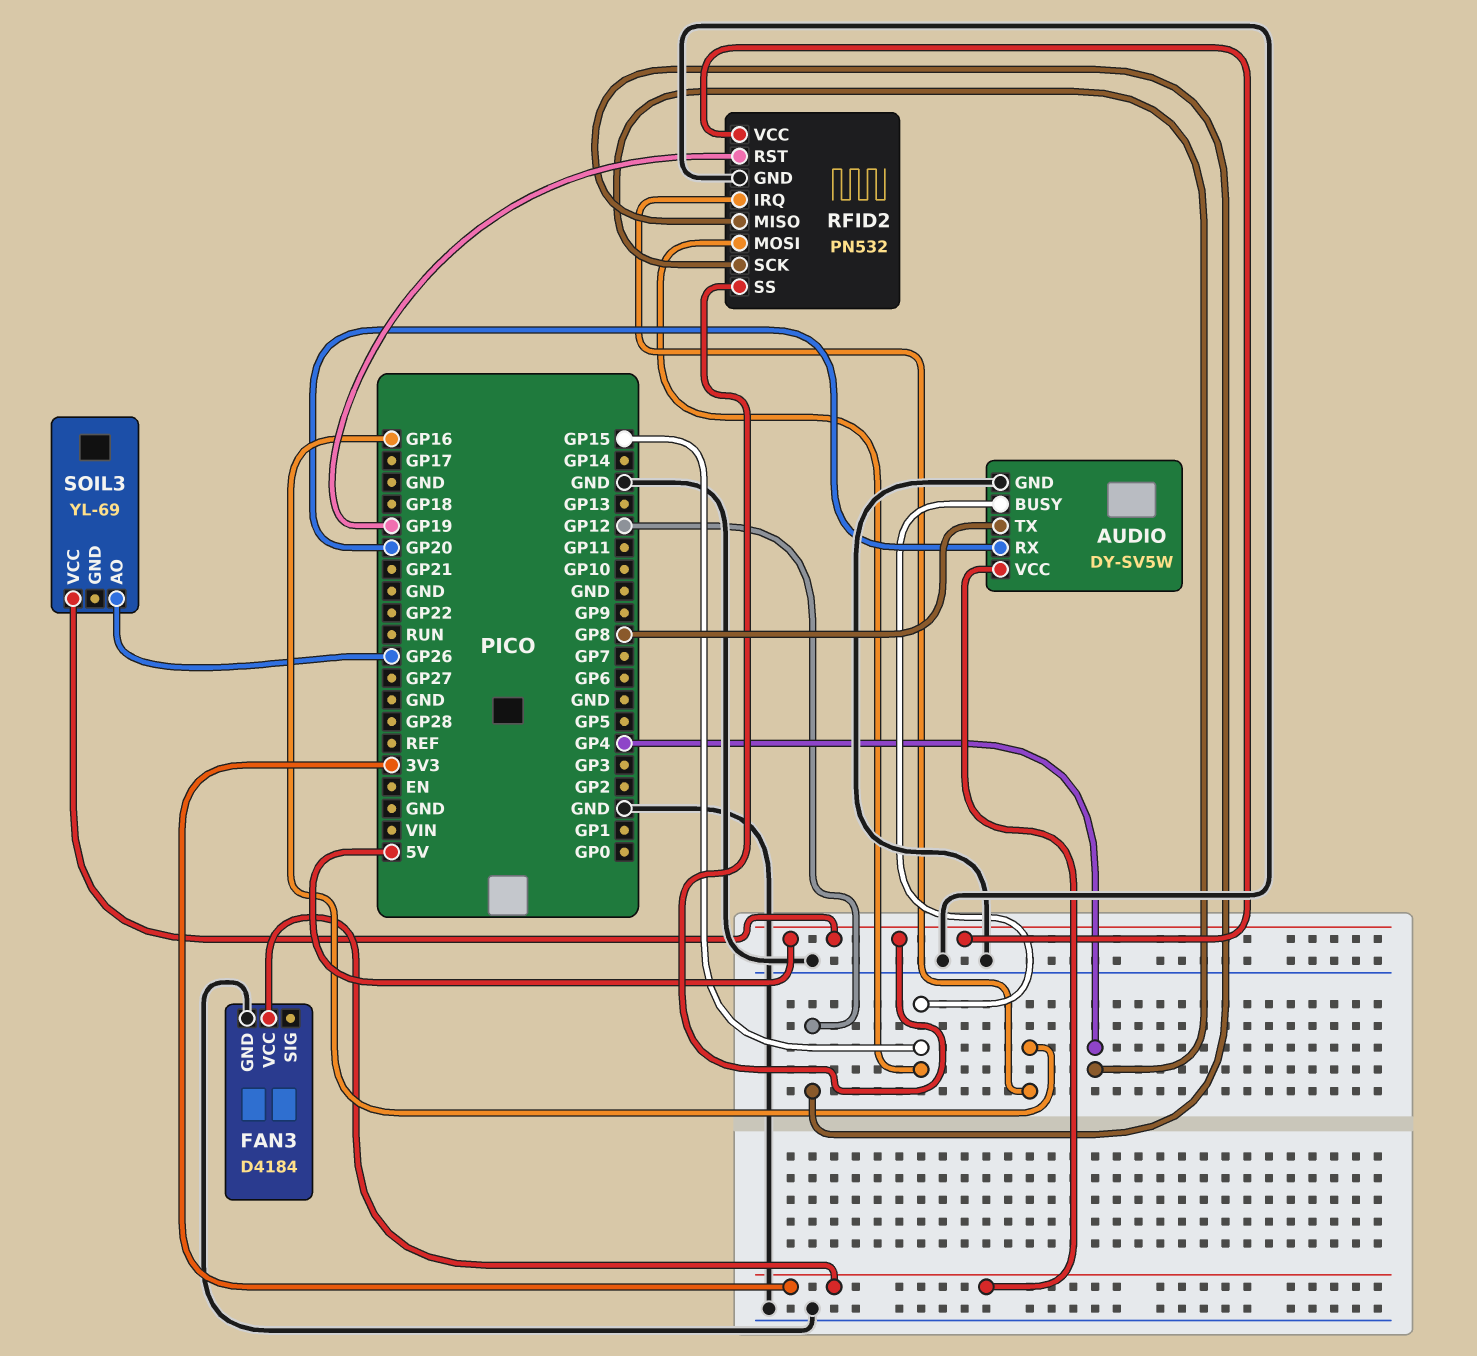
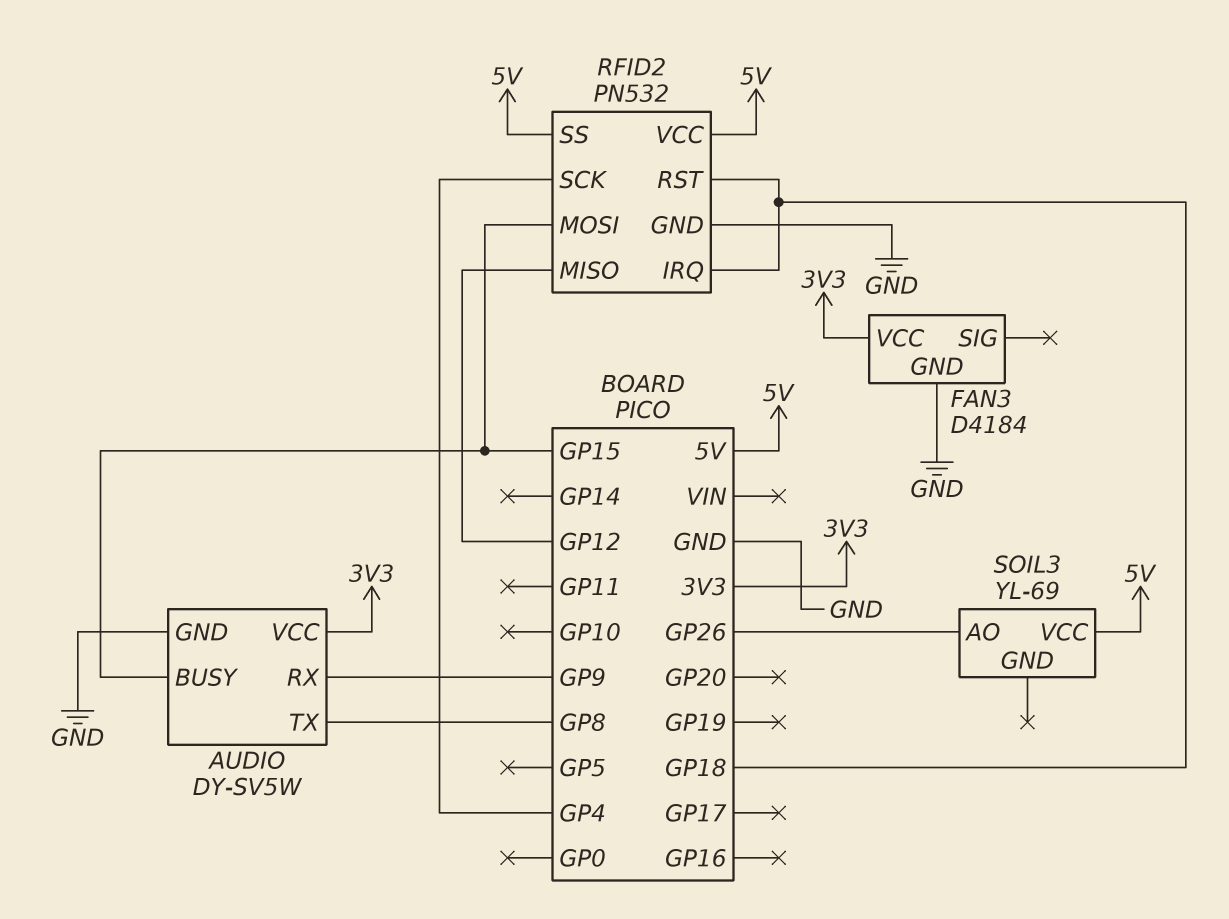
AUDIO pin RX: GP20 -> GP9
RFID2 pin IRQ: GP16 -> GP18
RFID2 pin RST: GP19 -> GP18

